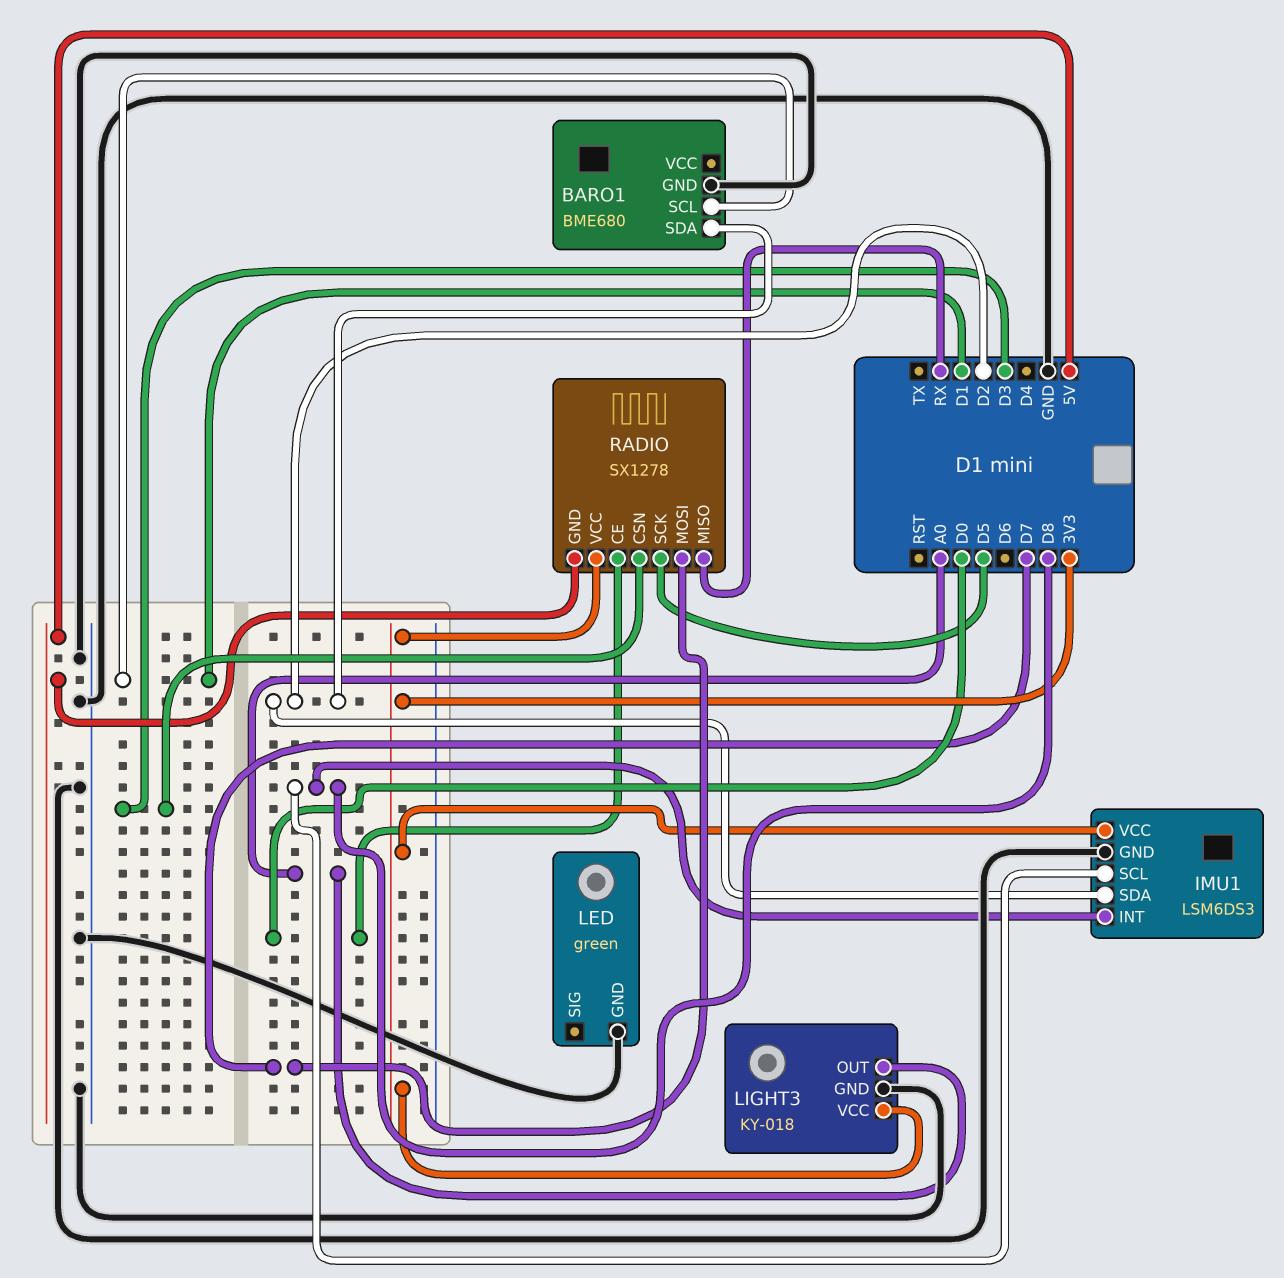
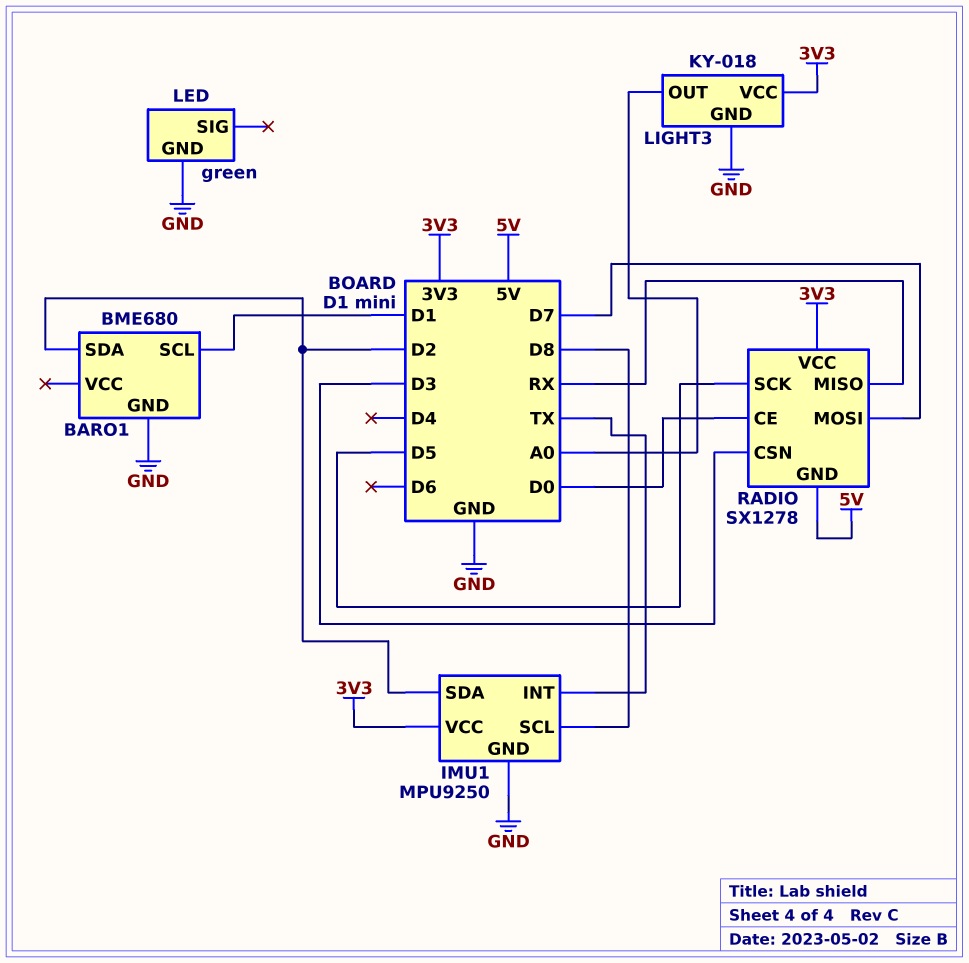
IMU1: LSM6DS3 -> MPU9250
IMU1 pin INT: D8 -> TX

